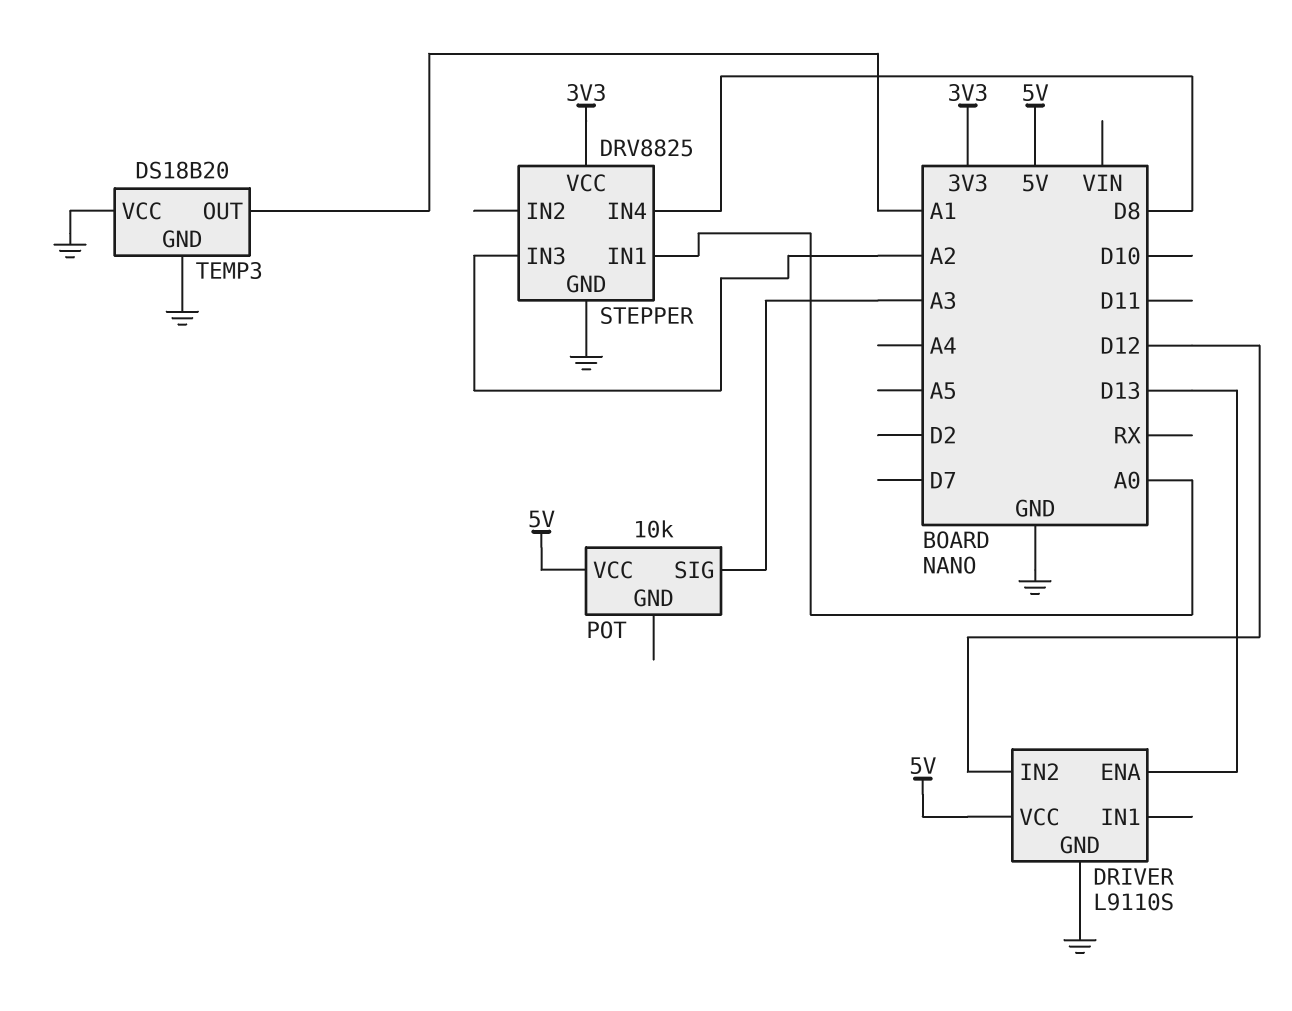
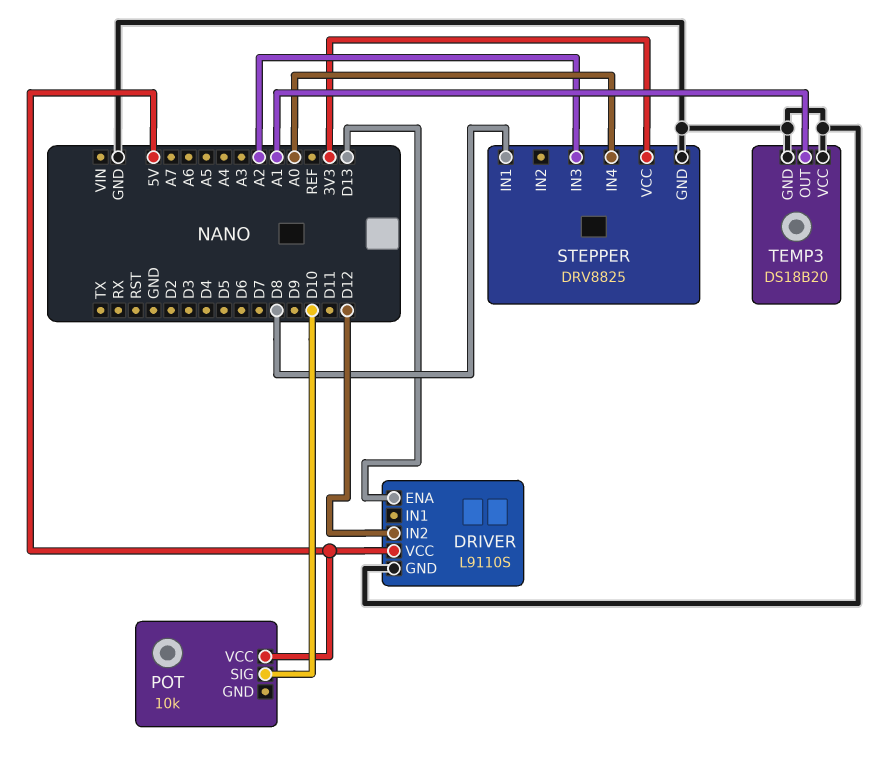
POT pin SIG: A3 -> D10
STEPPER pin IN1: A0 -> D8
STEPPER pin IN4: D8 -> A0

